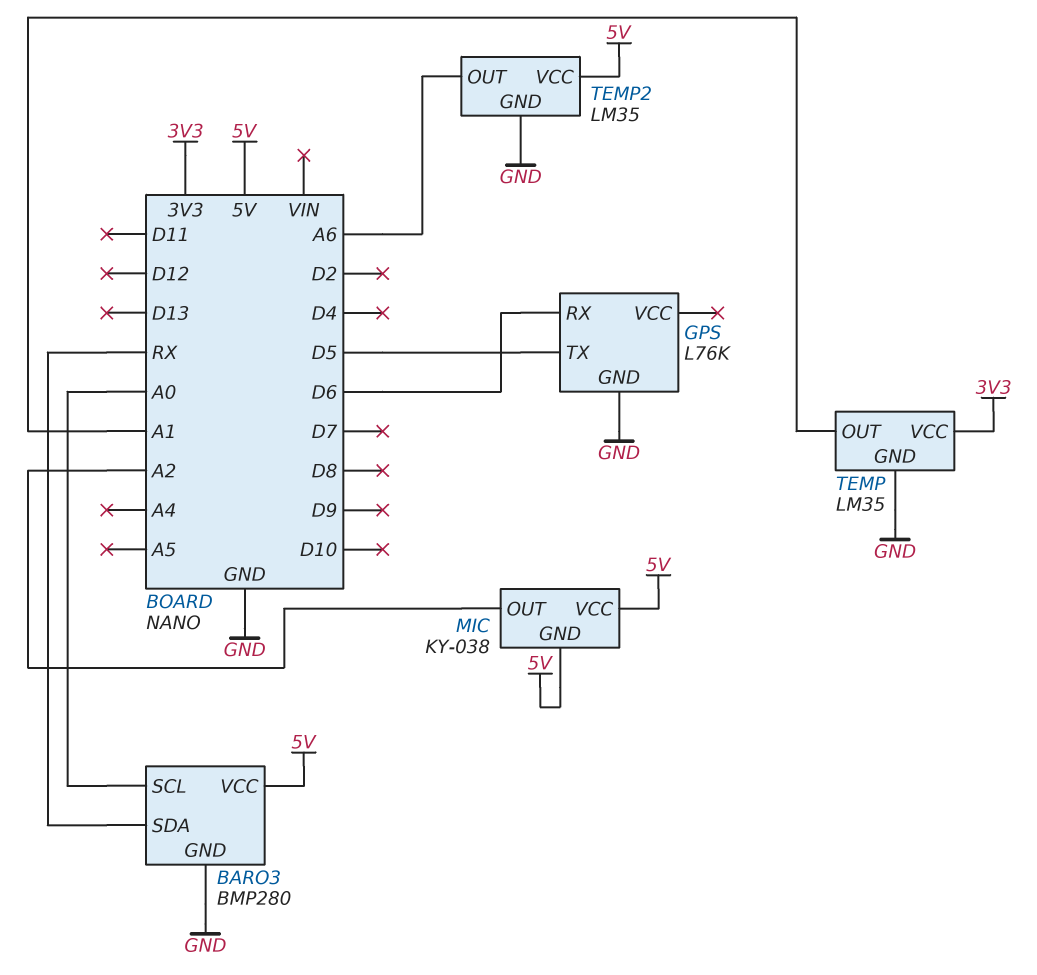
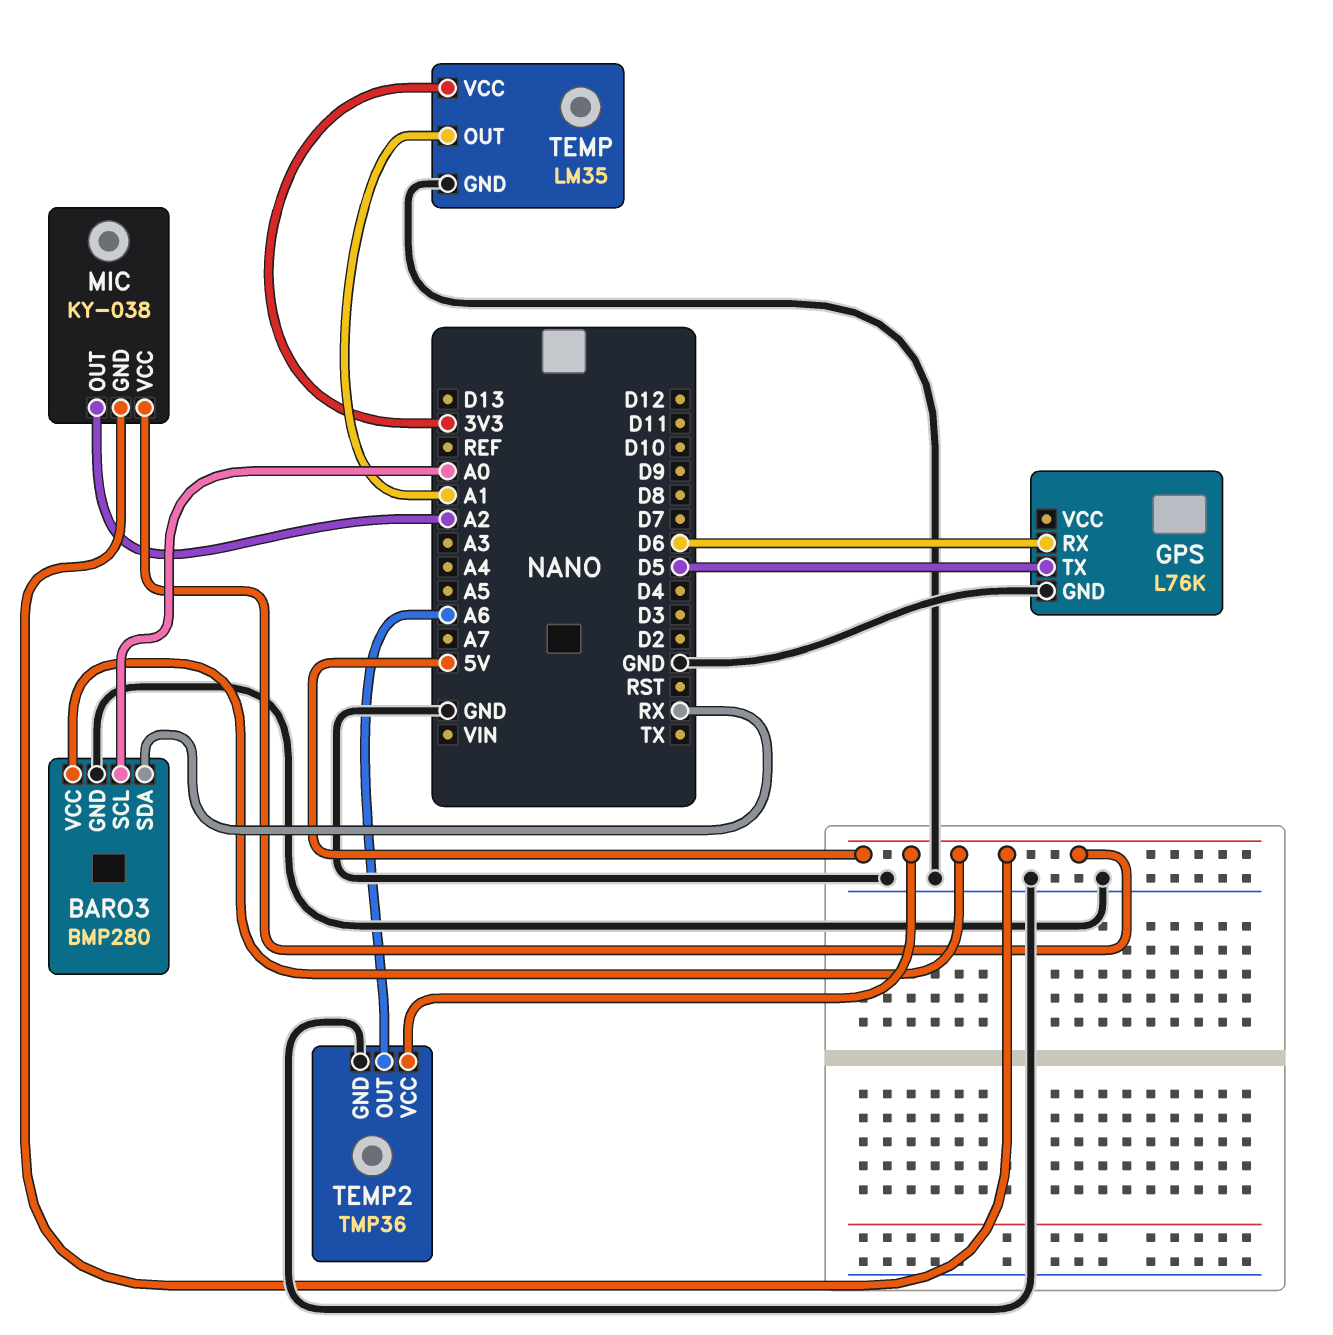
TEMP2: LM35 -> TMP36

